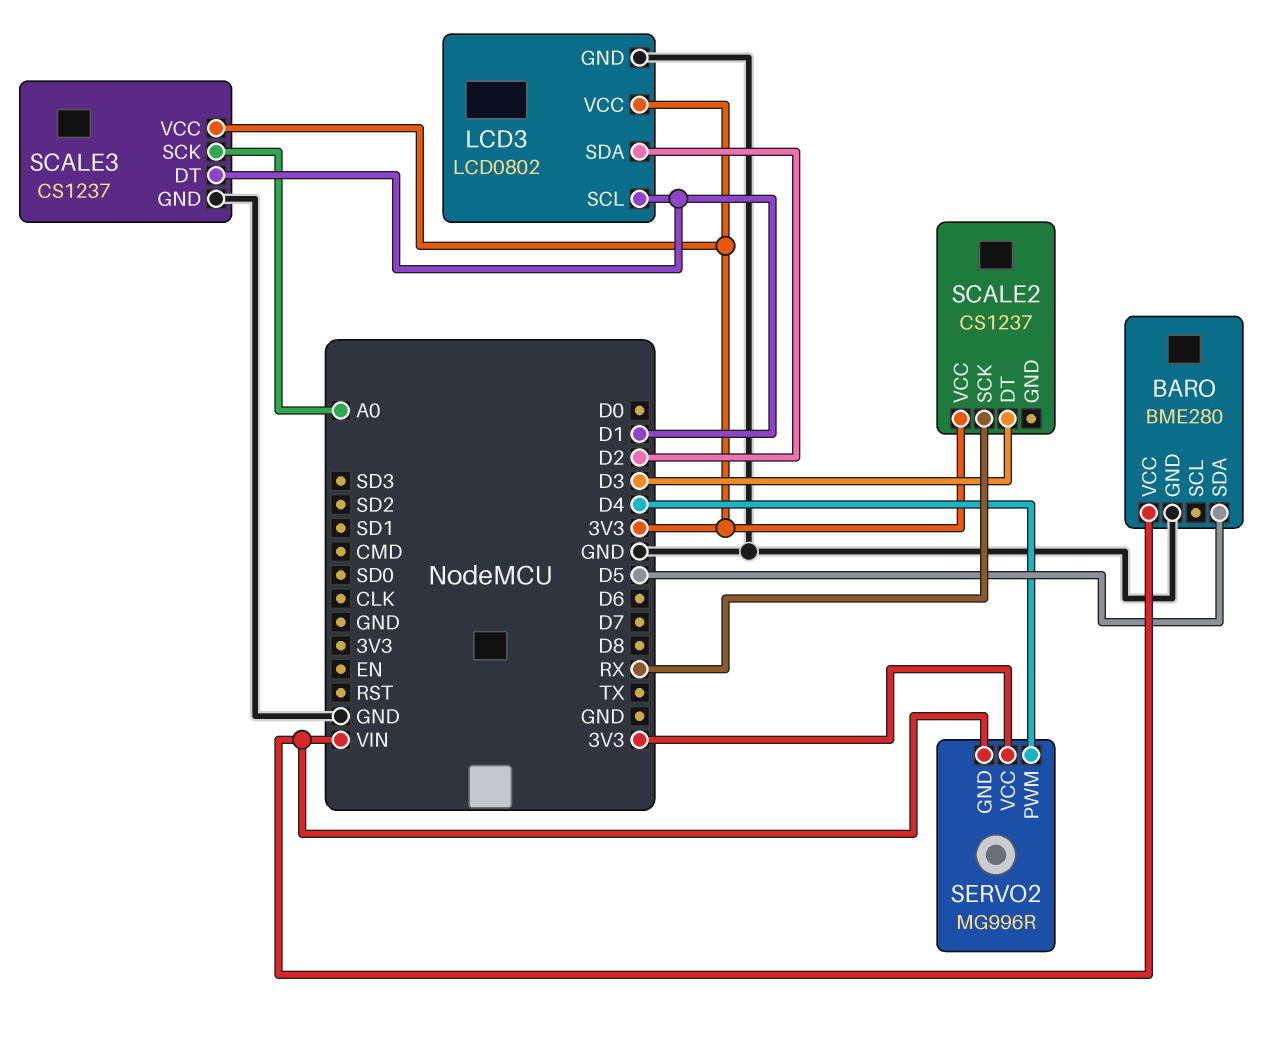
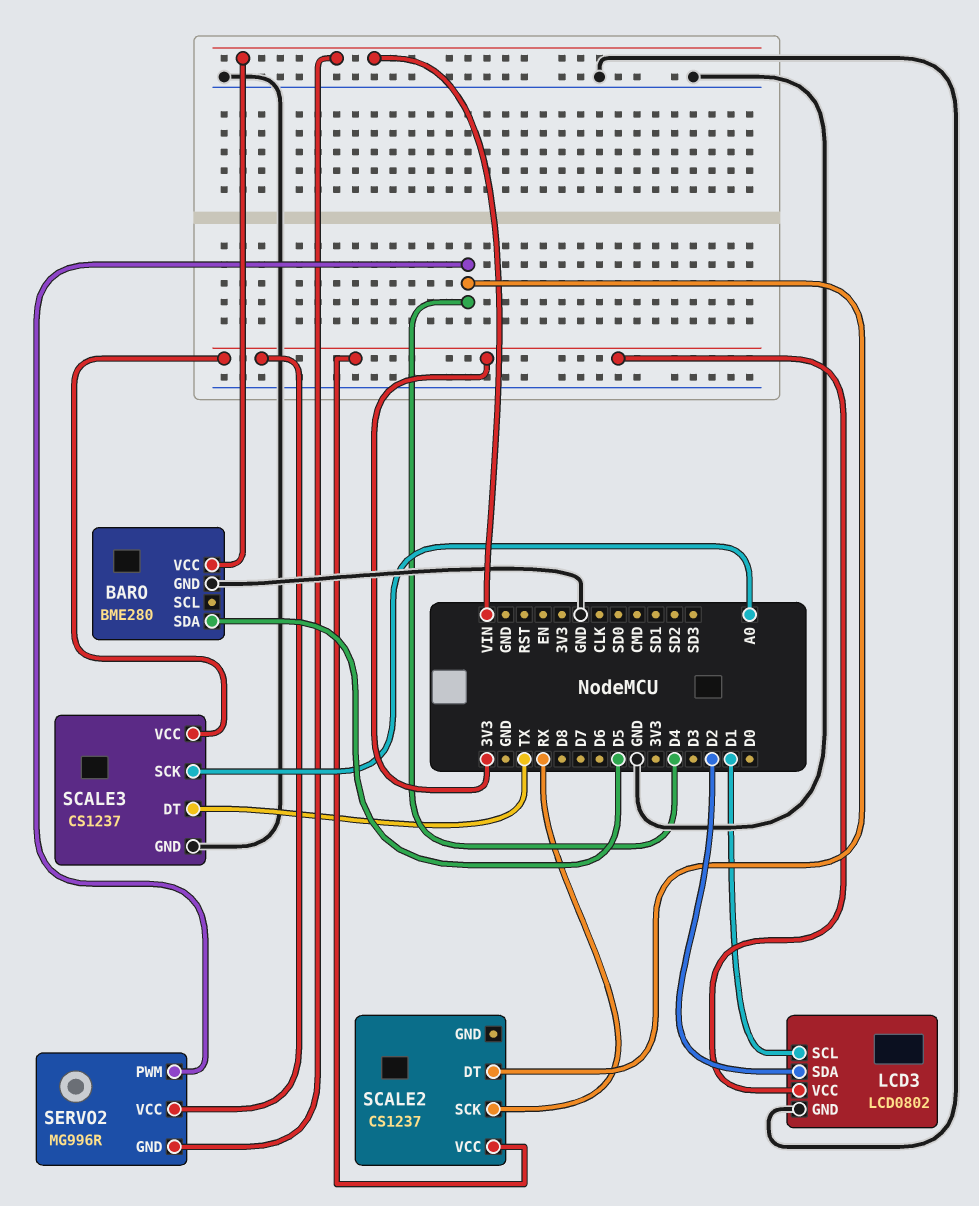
SCALE2 pin DT: D3 -> D4
SCALE3 pin DT: D1 -> TX

